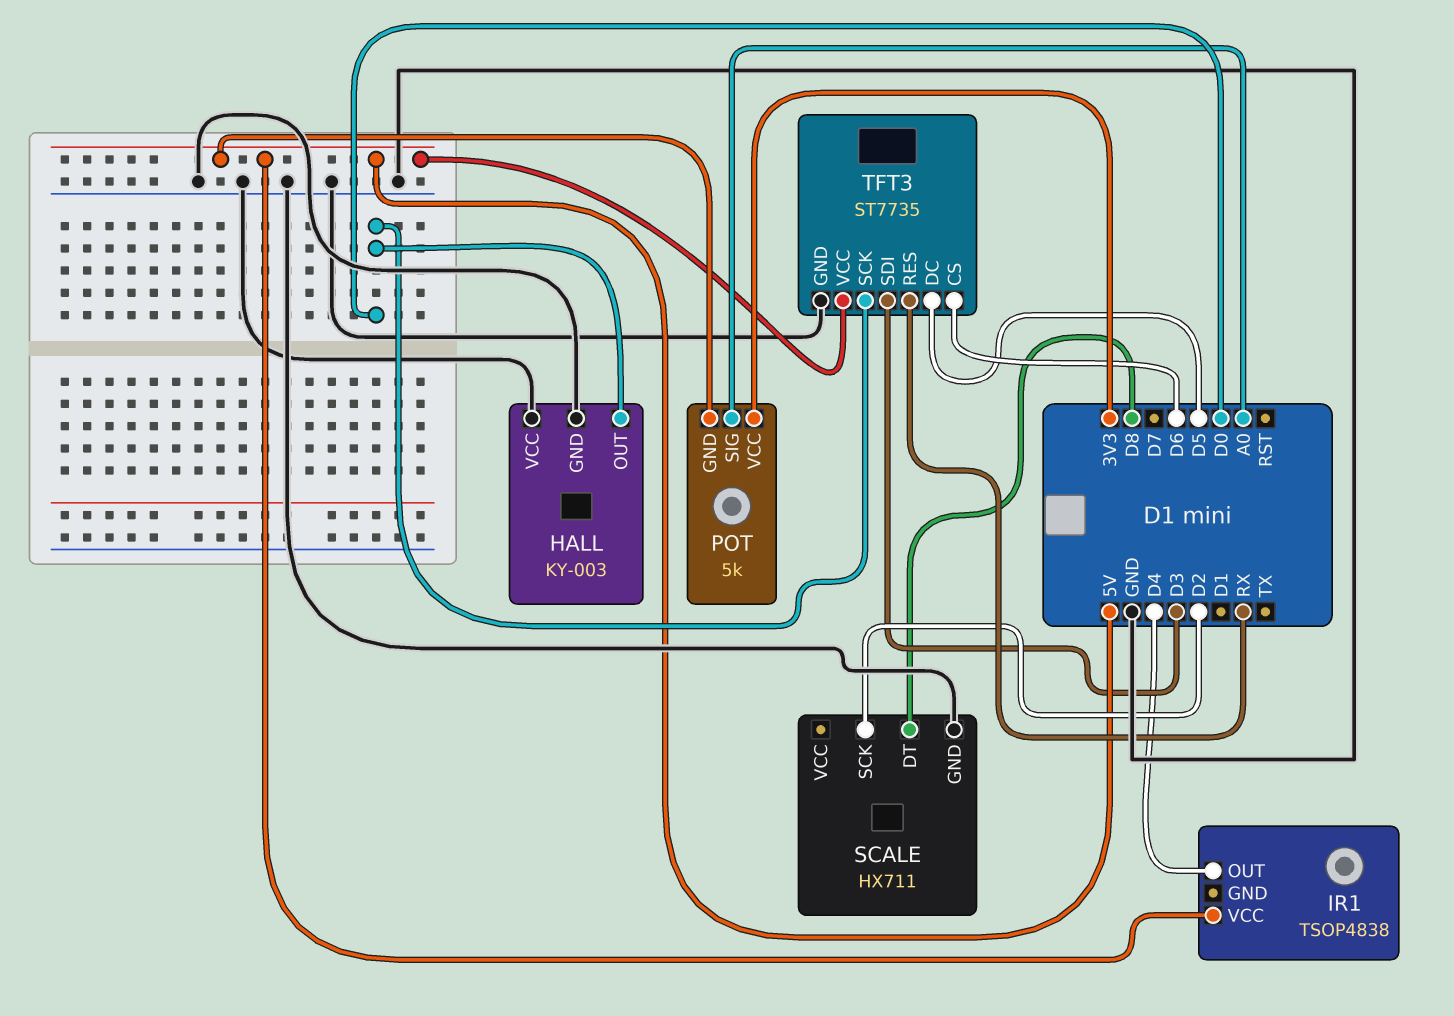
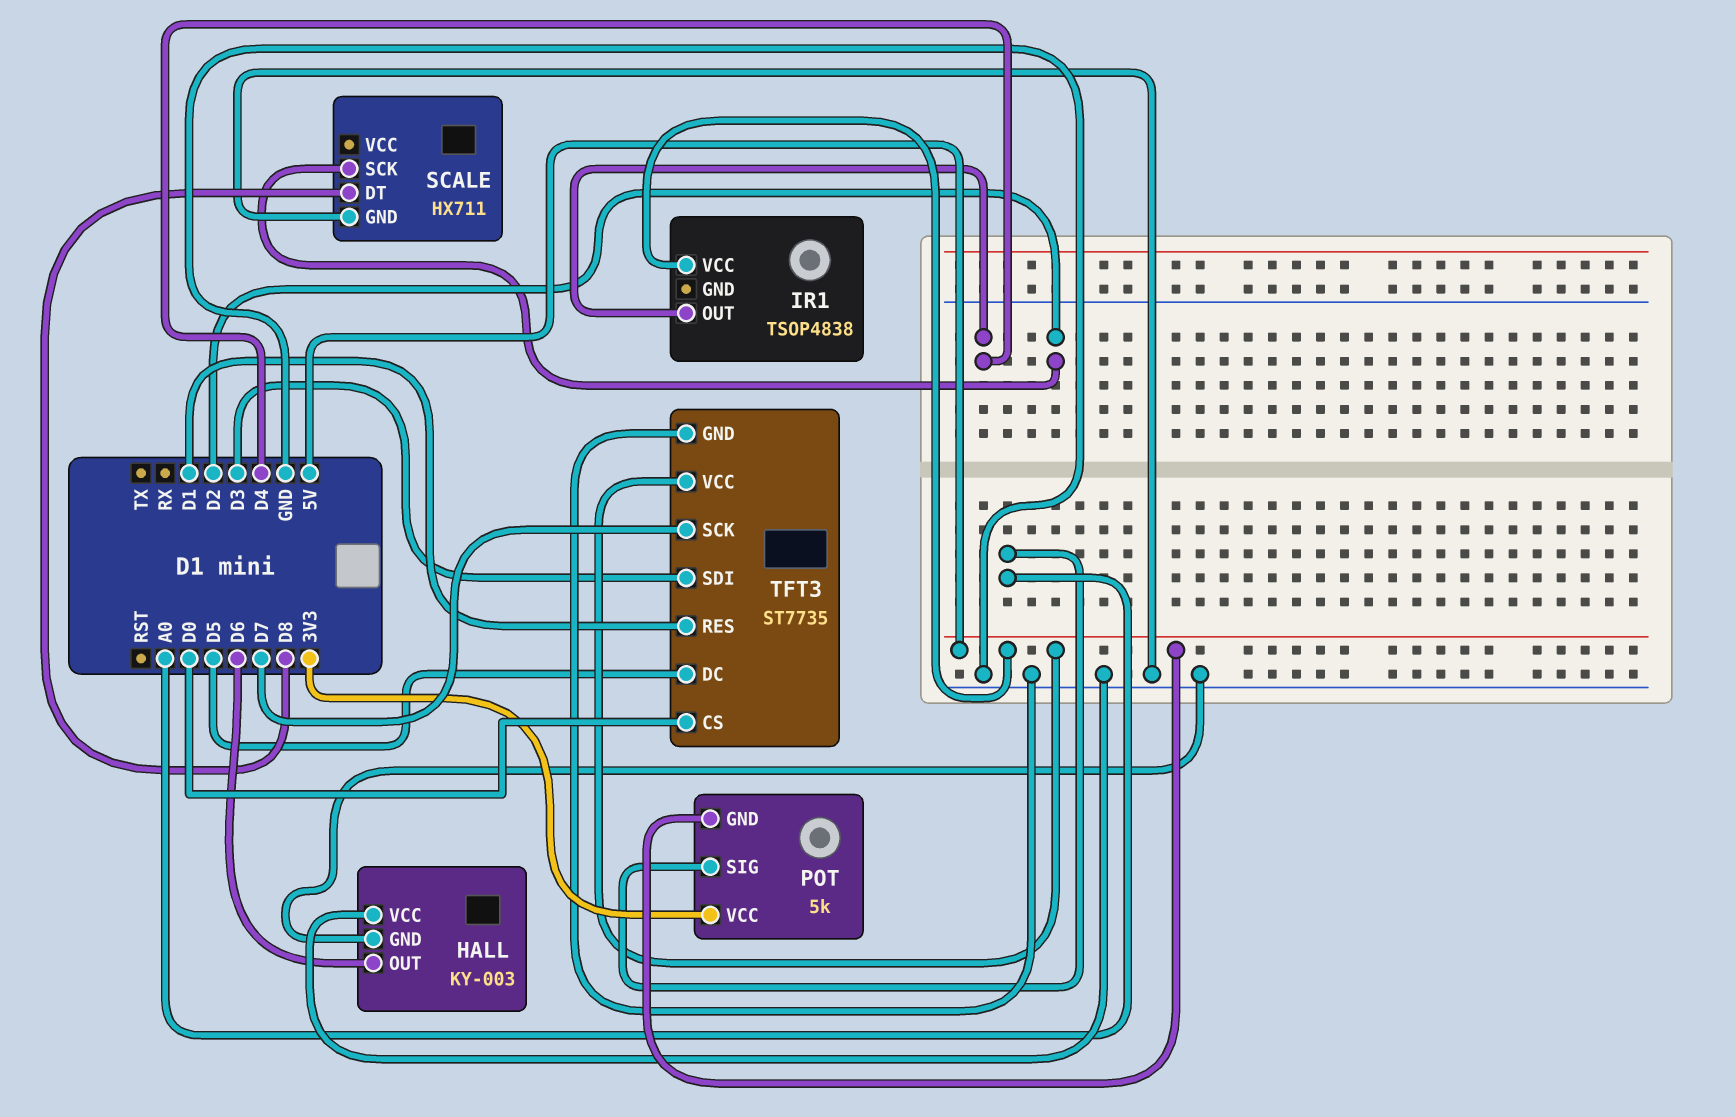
HALL pin OUT: D0 -> D6
TFT3 pin CS: D6 -> D0
TFT3 pin RES: RX -> D1
TFT3 pin SCK: D0 -> D7

